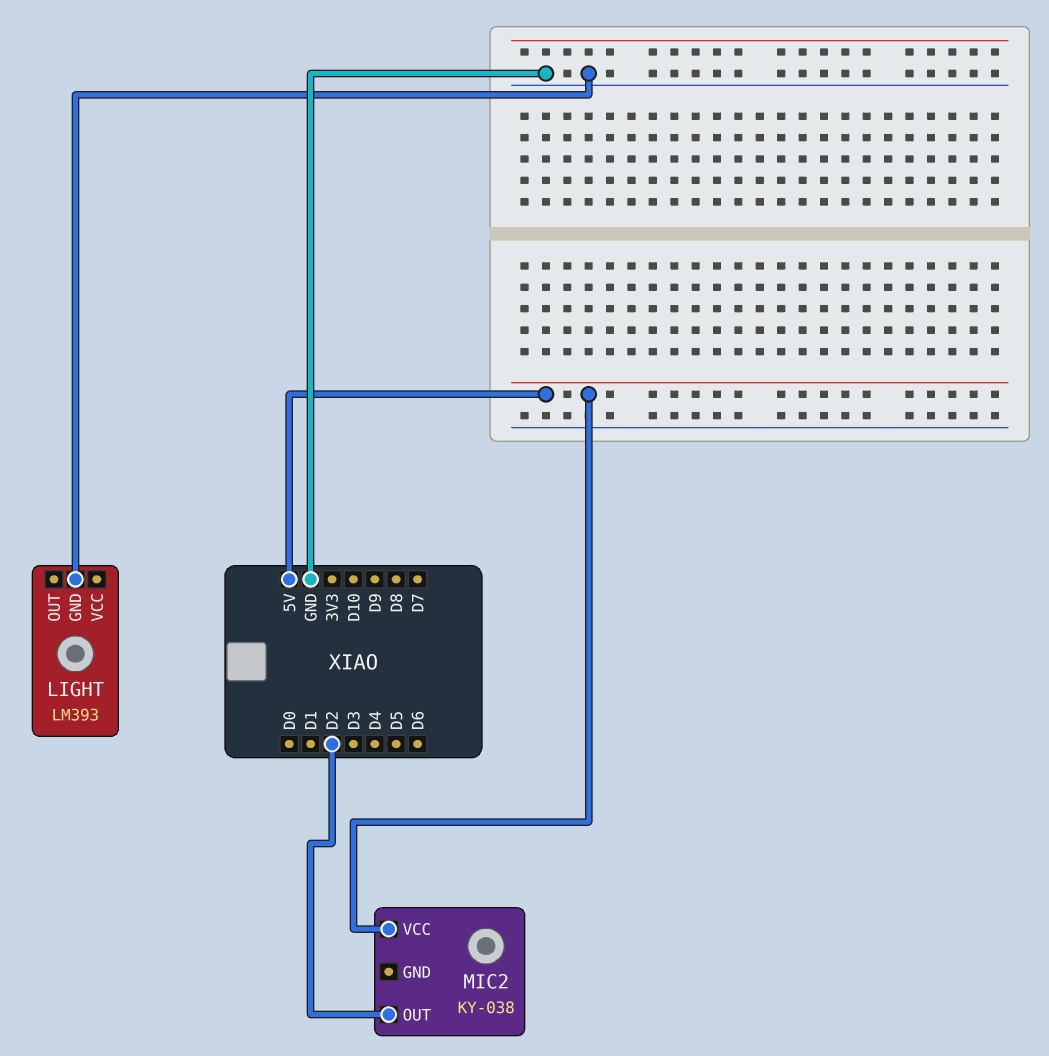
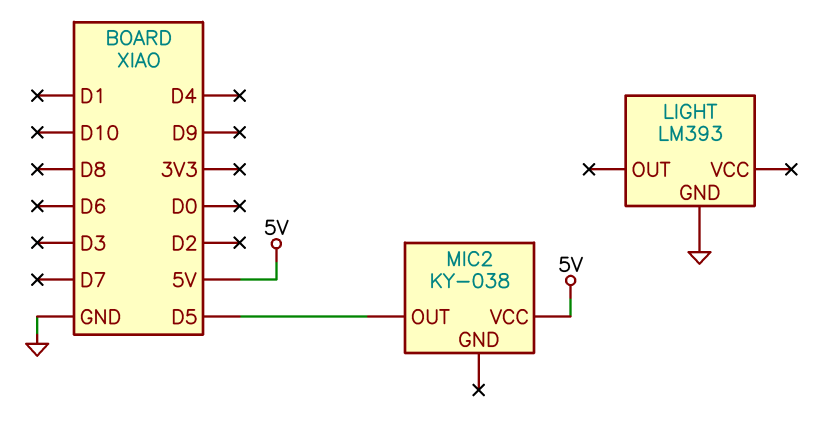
MIC2 pin OUT: D2 -> D5

